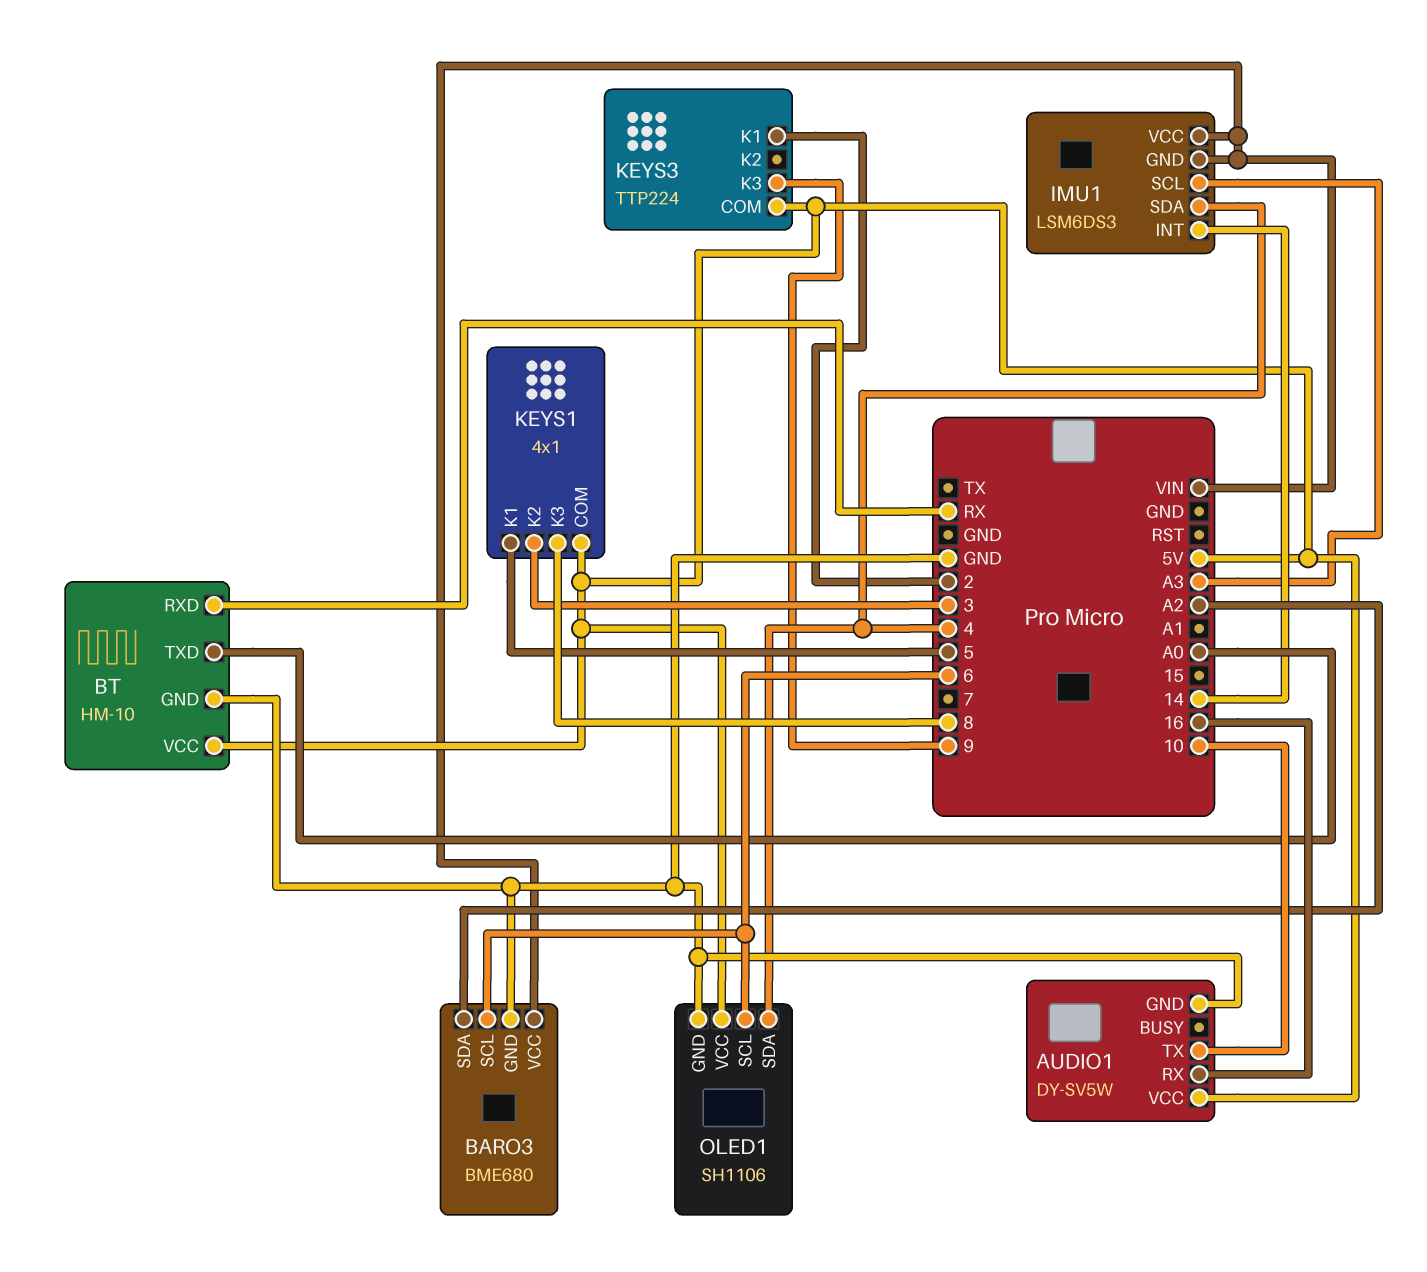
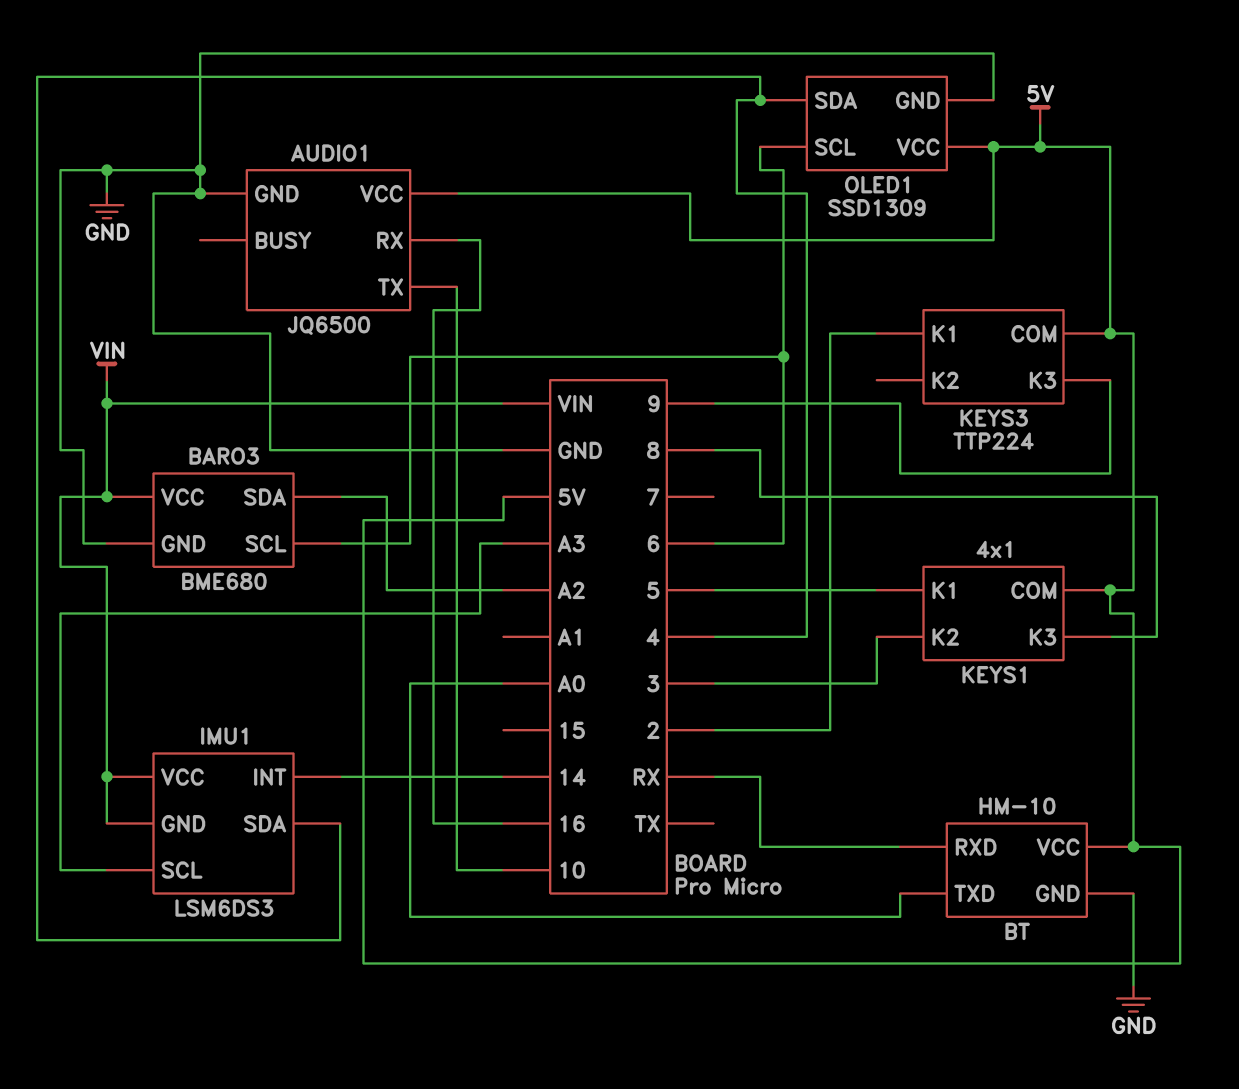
AUDIO1: DY-SV5W -> JQ6500
OLED1: SH1106 -> SSD1309

